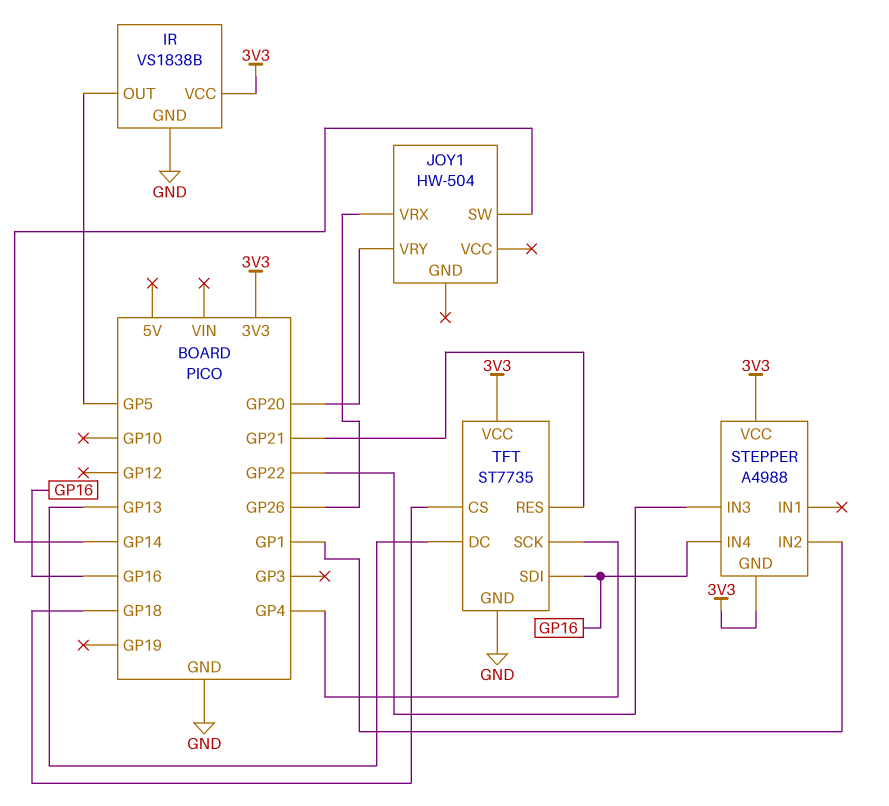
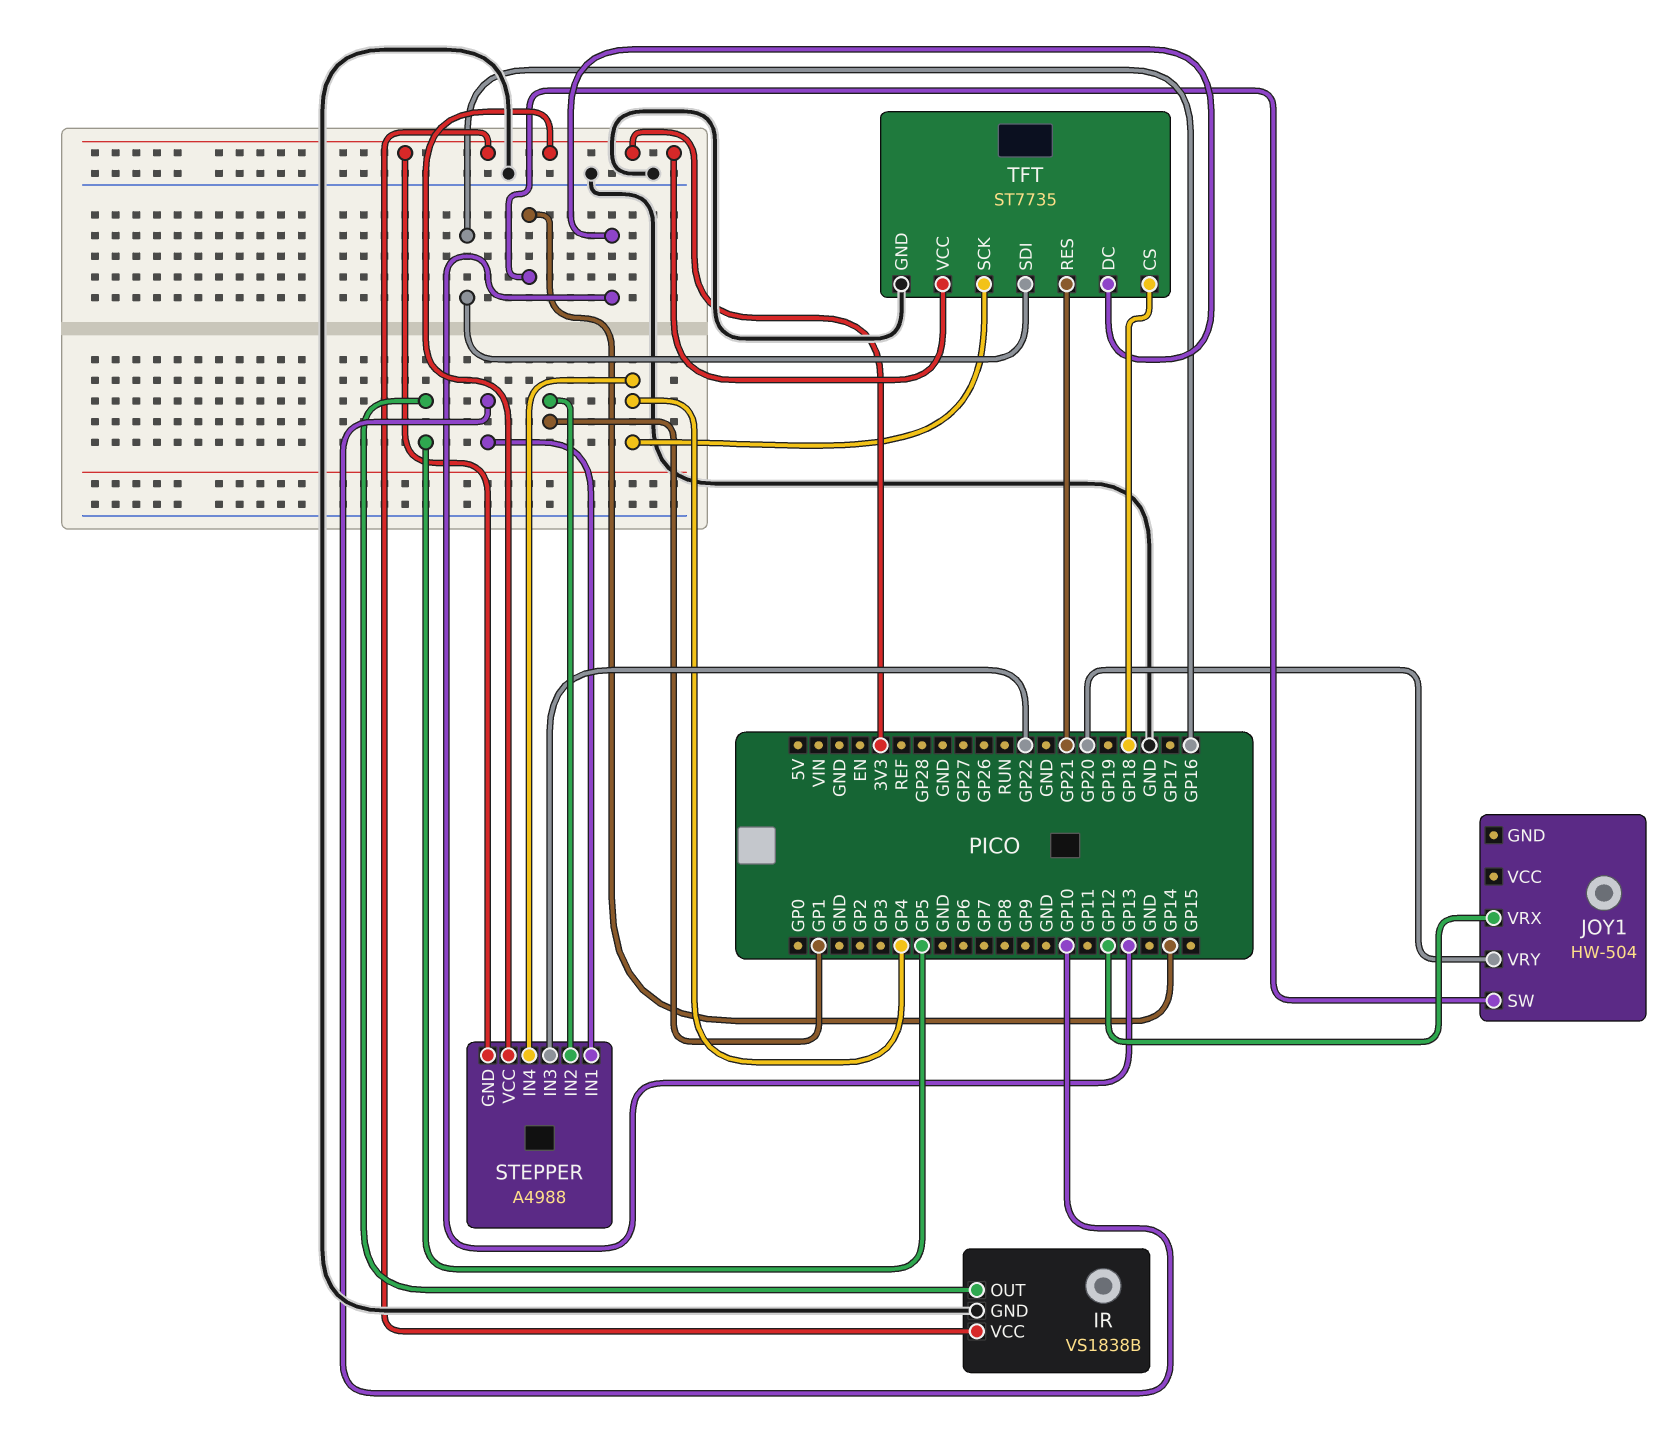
JOY1 pin VRX: GP26 -> GP12
STEPPER pin IN1: none -> GP10
STEPPER pin IN4: GP16 -> GP4

